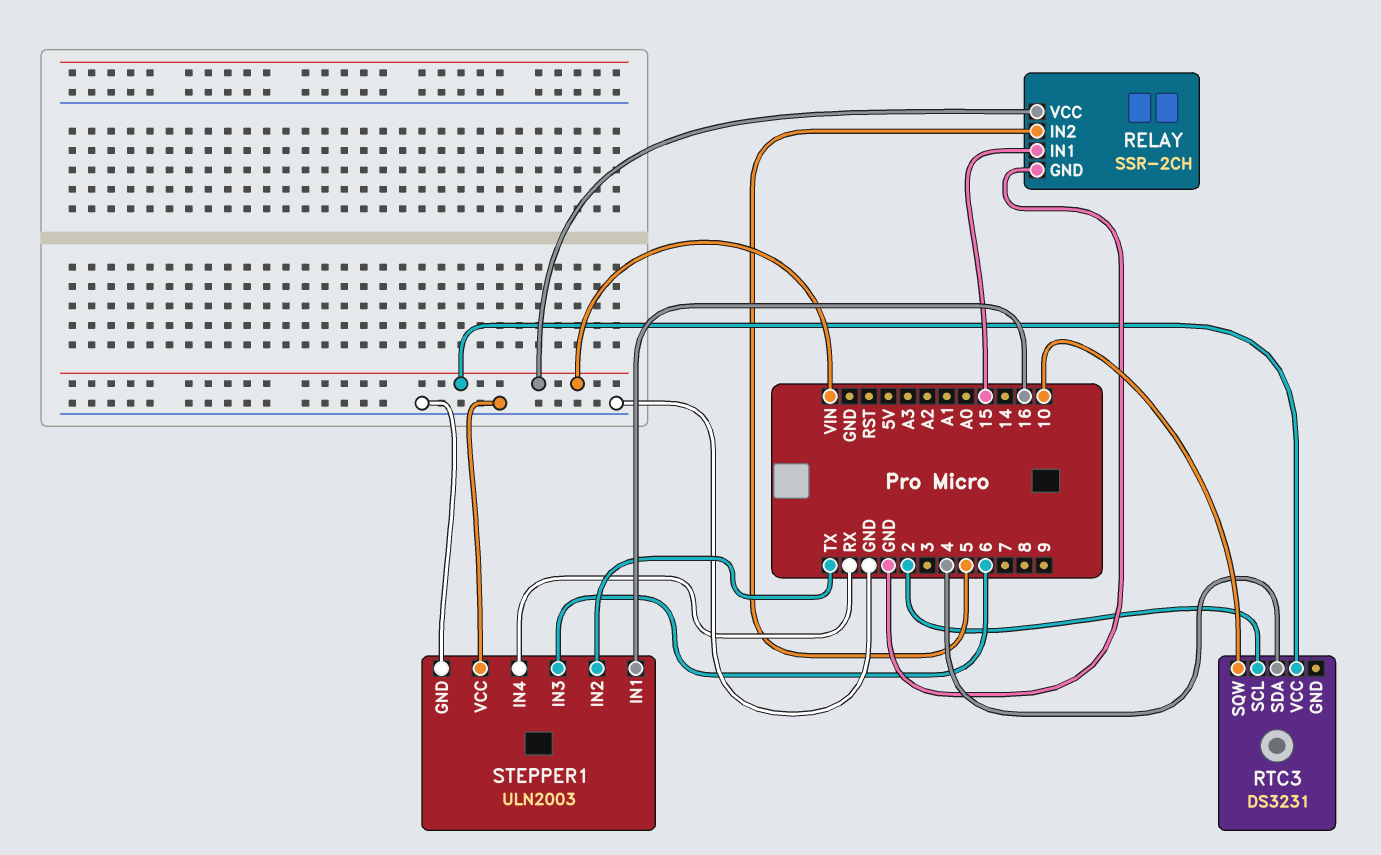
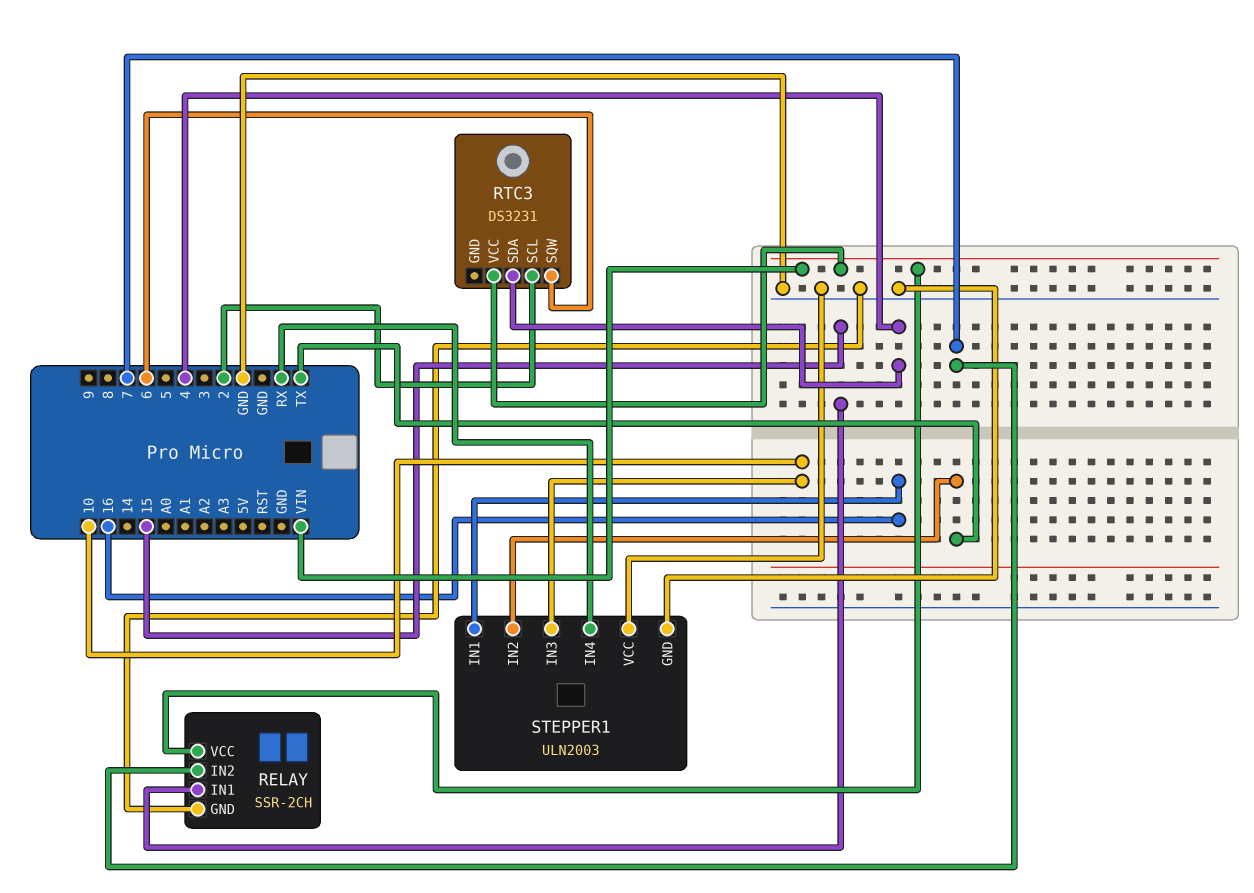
RELAY pin IN2: 5 -> 7
RTC3 pin SQW: 10 -> 6
STEPPER1 pin IN3: 6 -> 10

